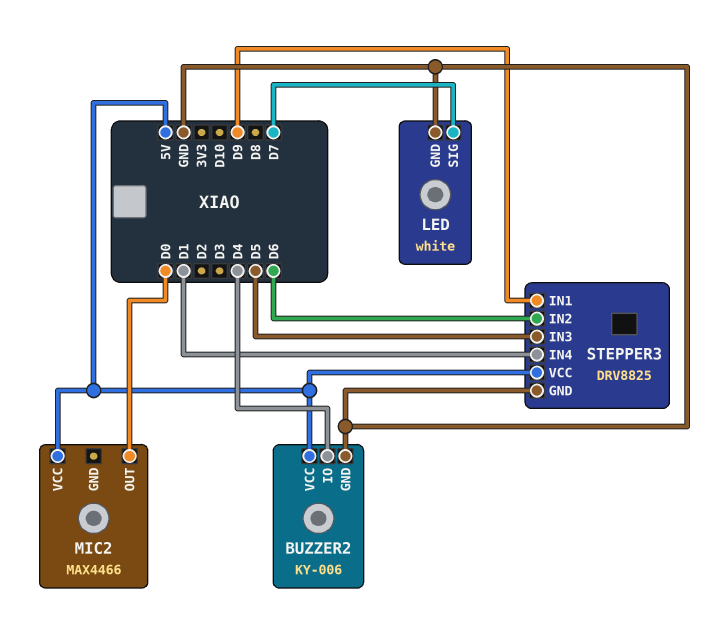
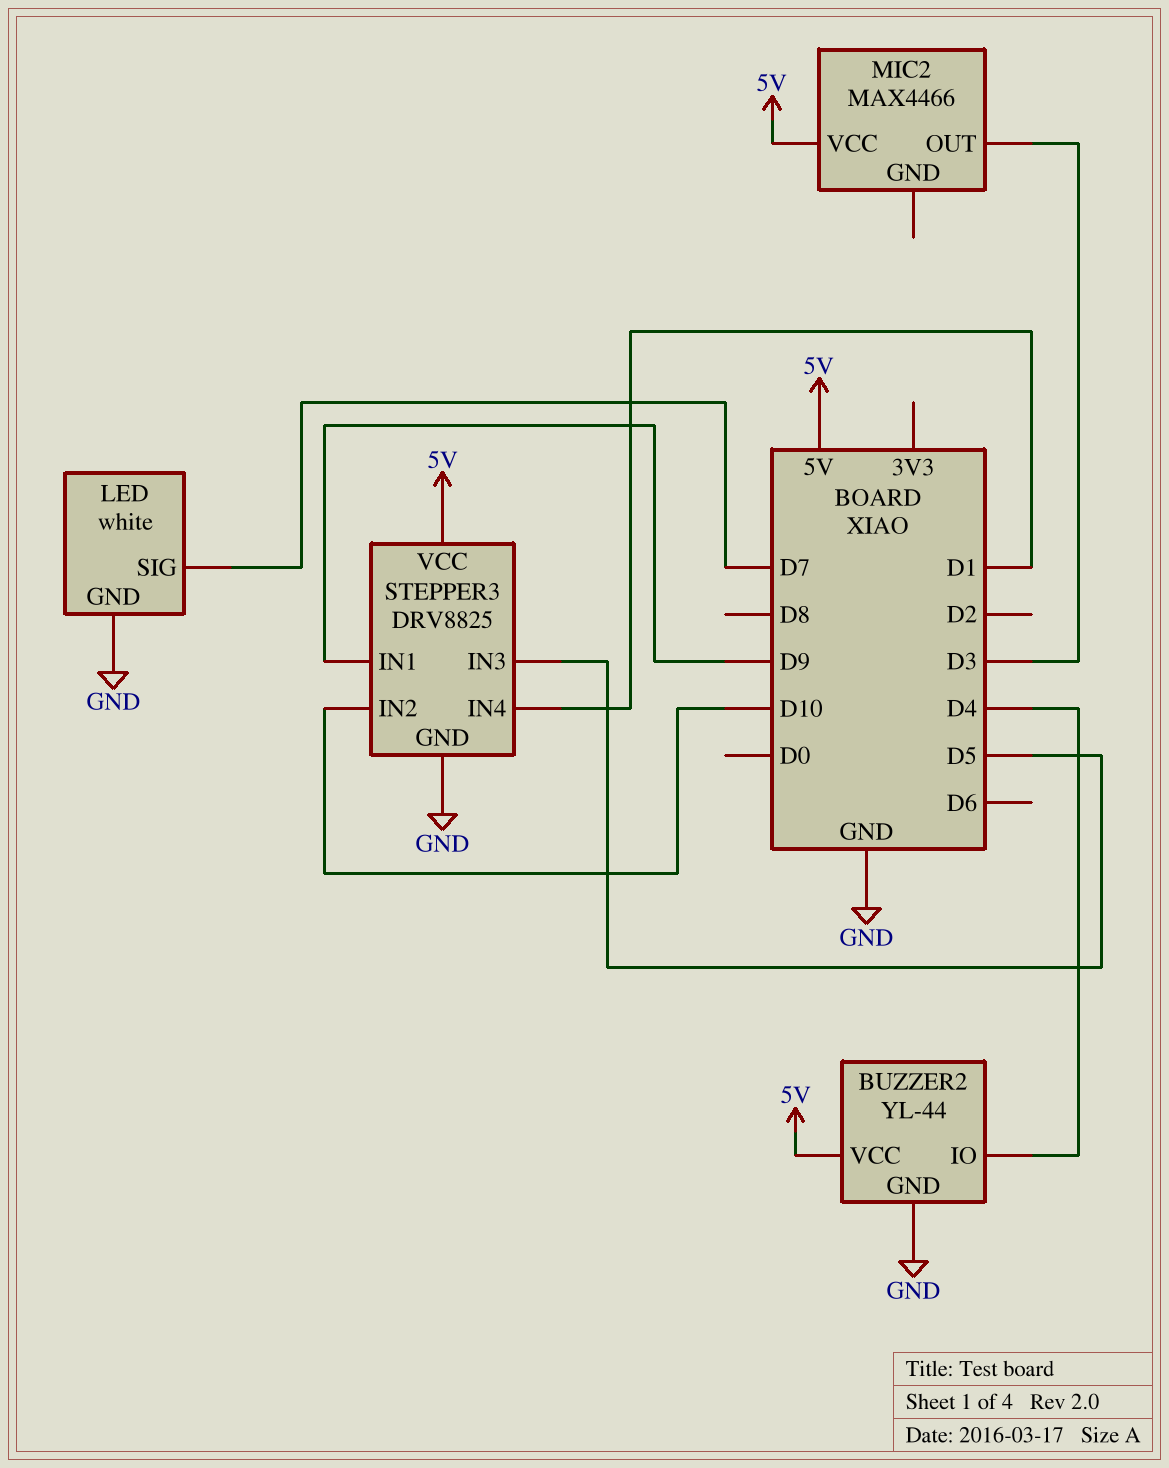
BUZZER2: KY-006 -> YL-44
MIC2 pin OUT: D0 -> D3
STEPPER3 pin IN2: D6 -> D10

